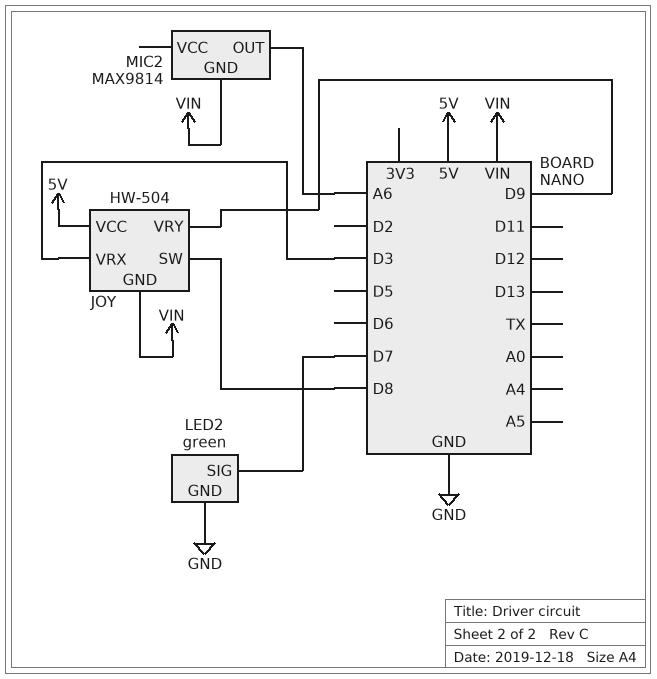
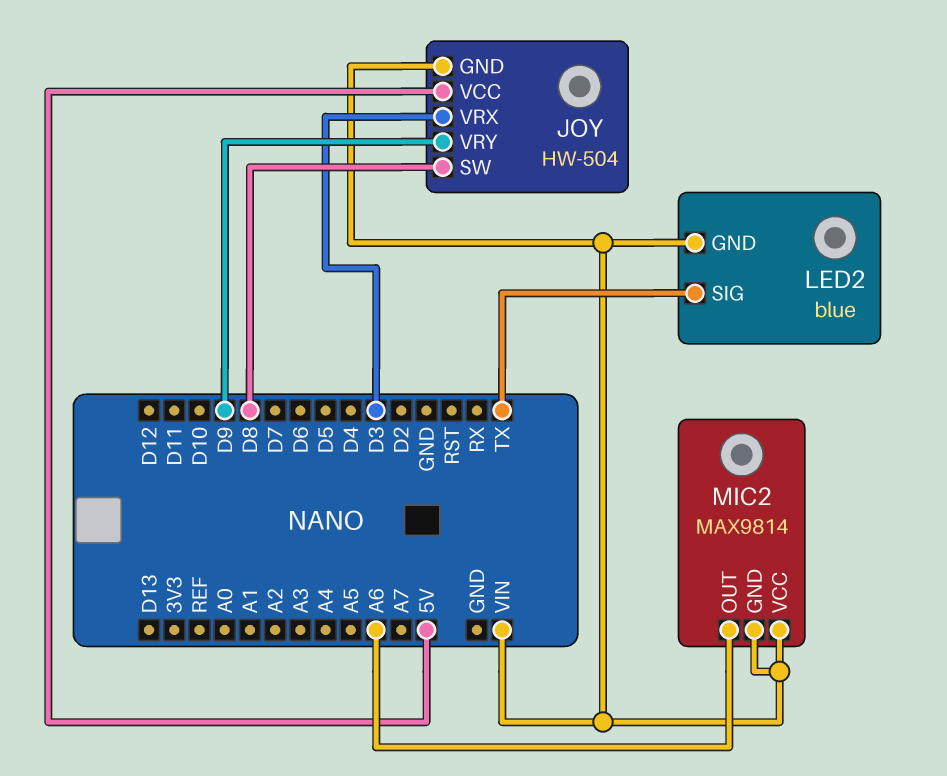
LED2: green -> blue
LED2 pin GND: GND -> VIN
LED2 pin SIG: D7 -> TX
MIC2 pin VCC: none -> VIN

